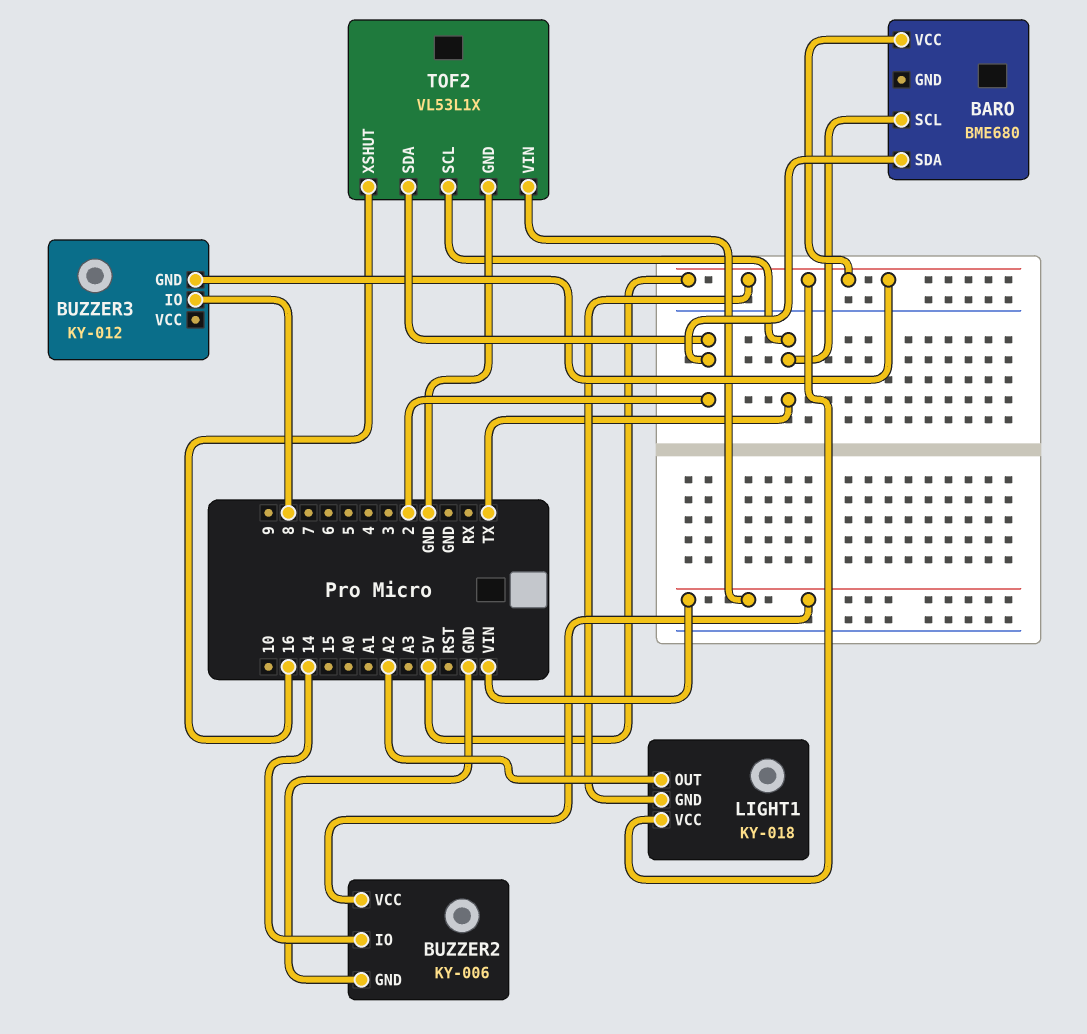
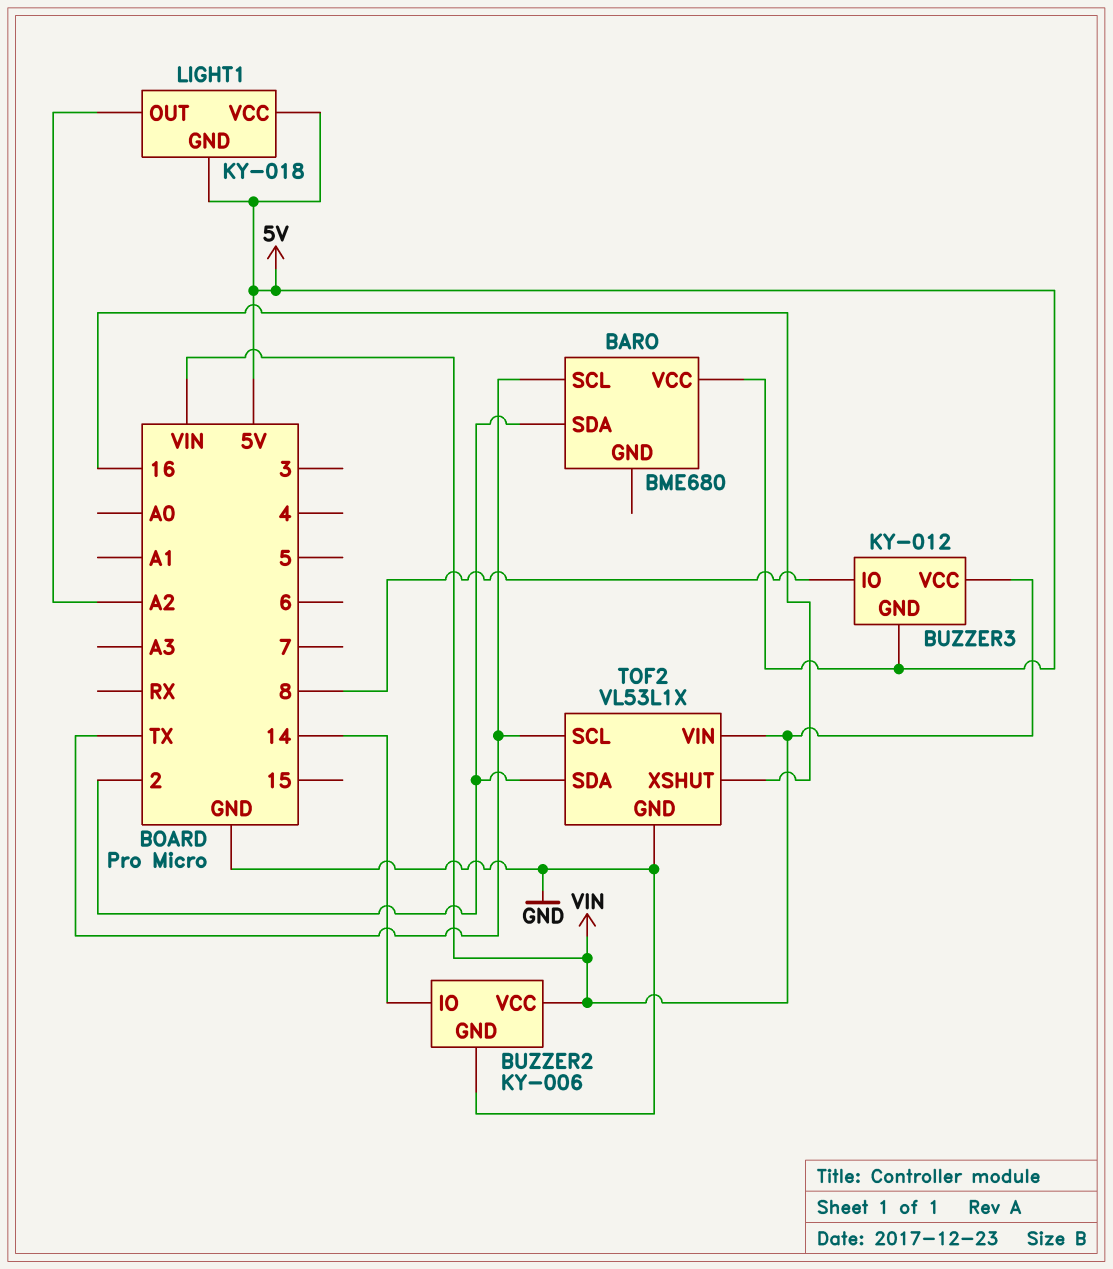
BUZZER3 pin VCC: none -> VIN

